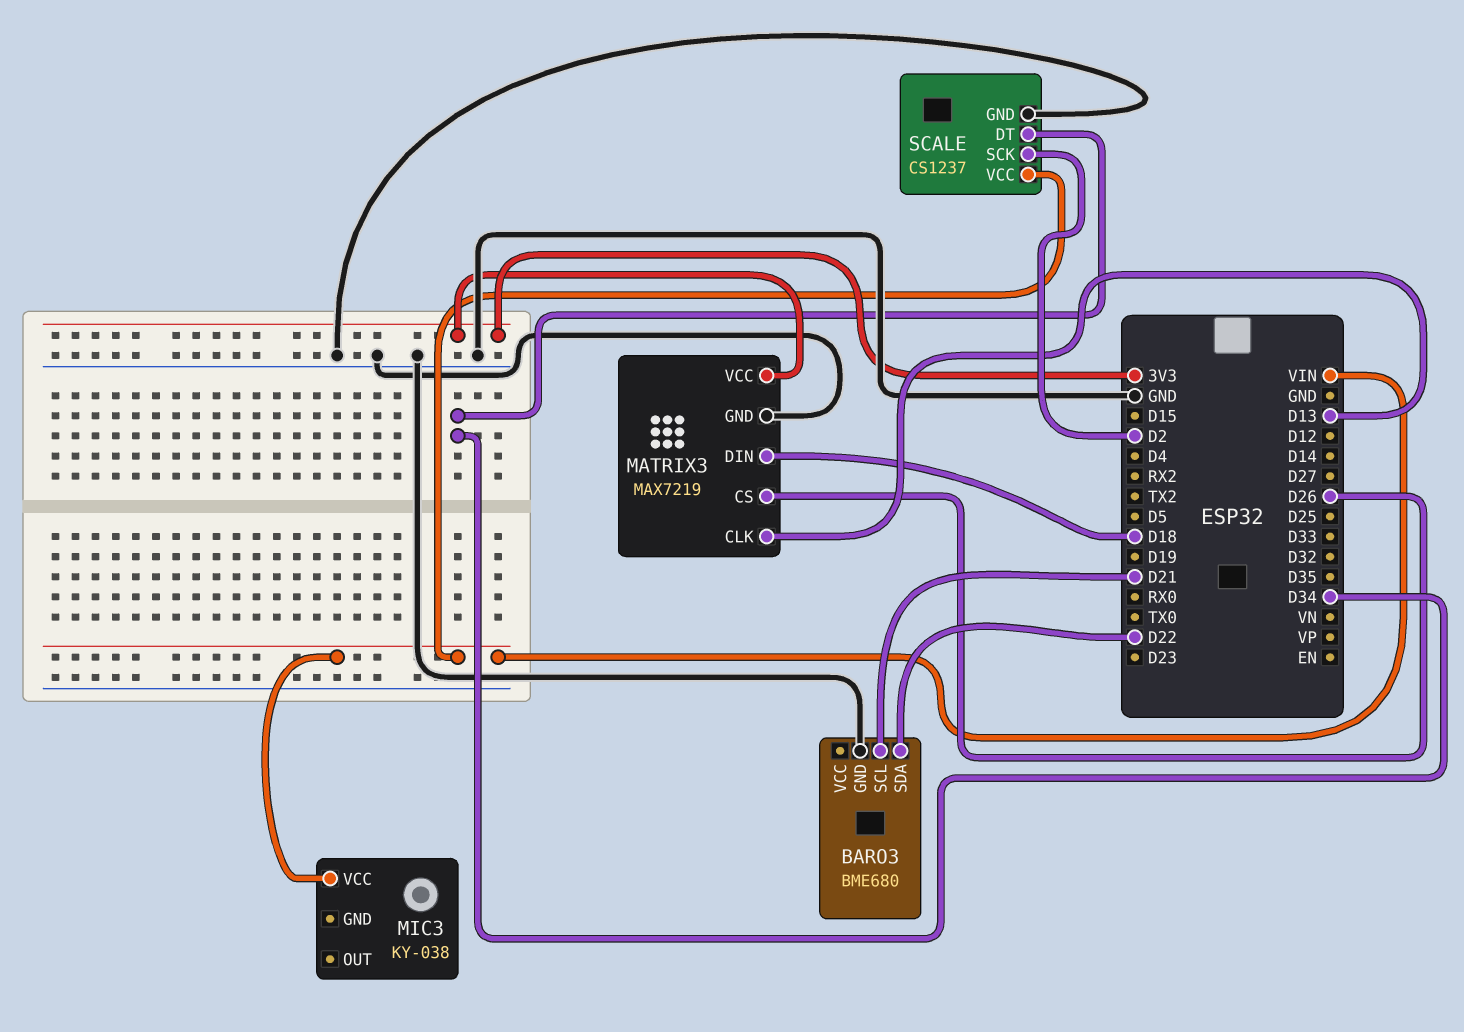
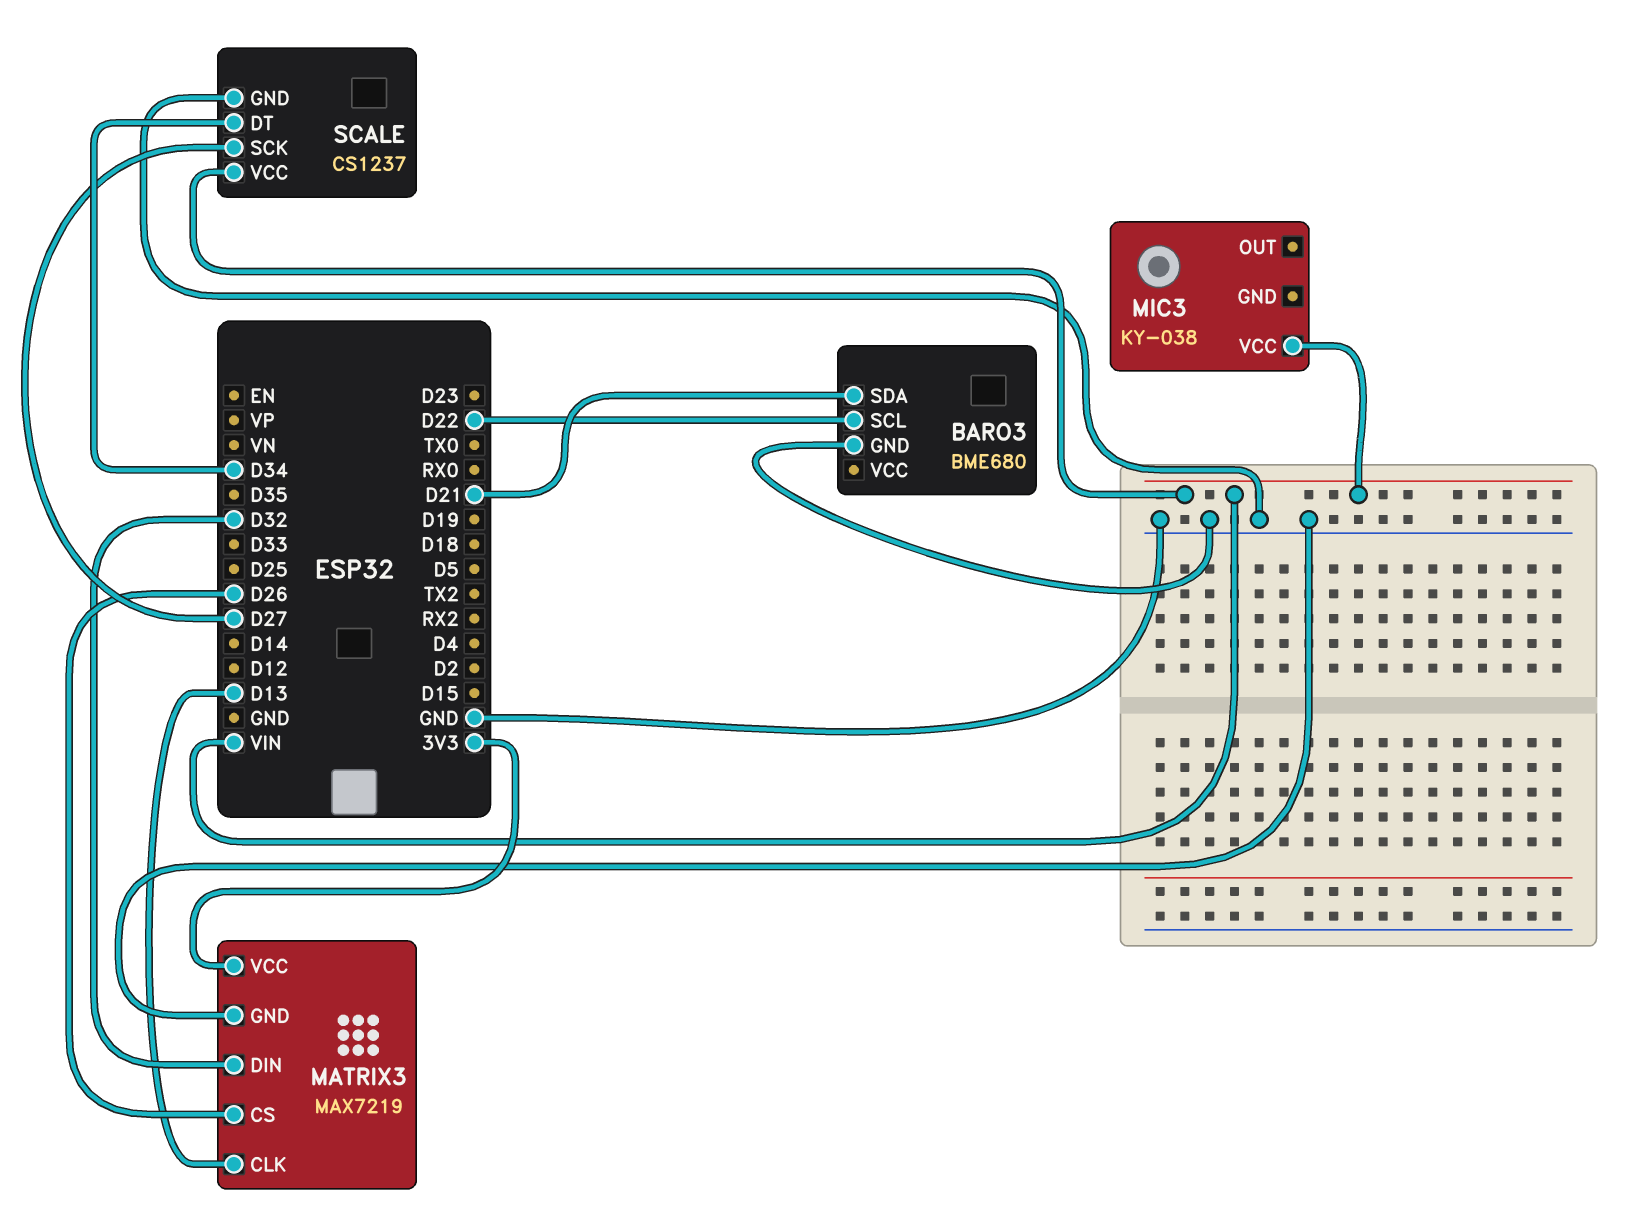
BARO3 pin SCL: D21 -> D22
BARO3 pin SDA: D22 -> D21
MATRIX3 pin DIN: D18 -> D32
SCALE pin SCK: D2 -> D27

